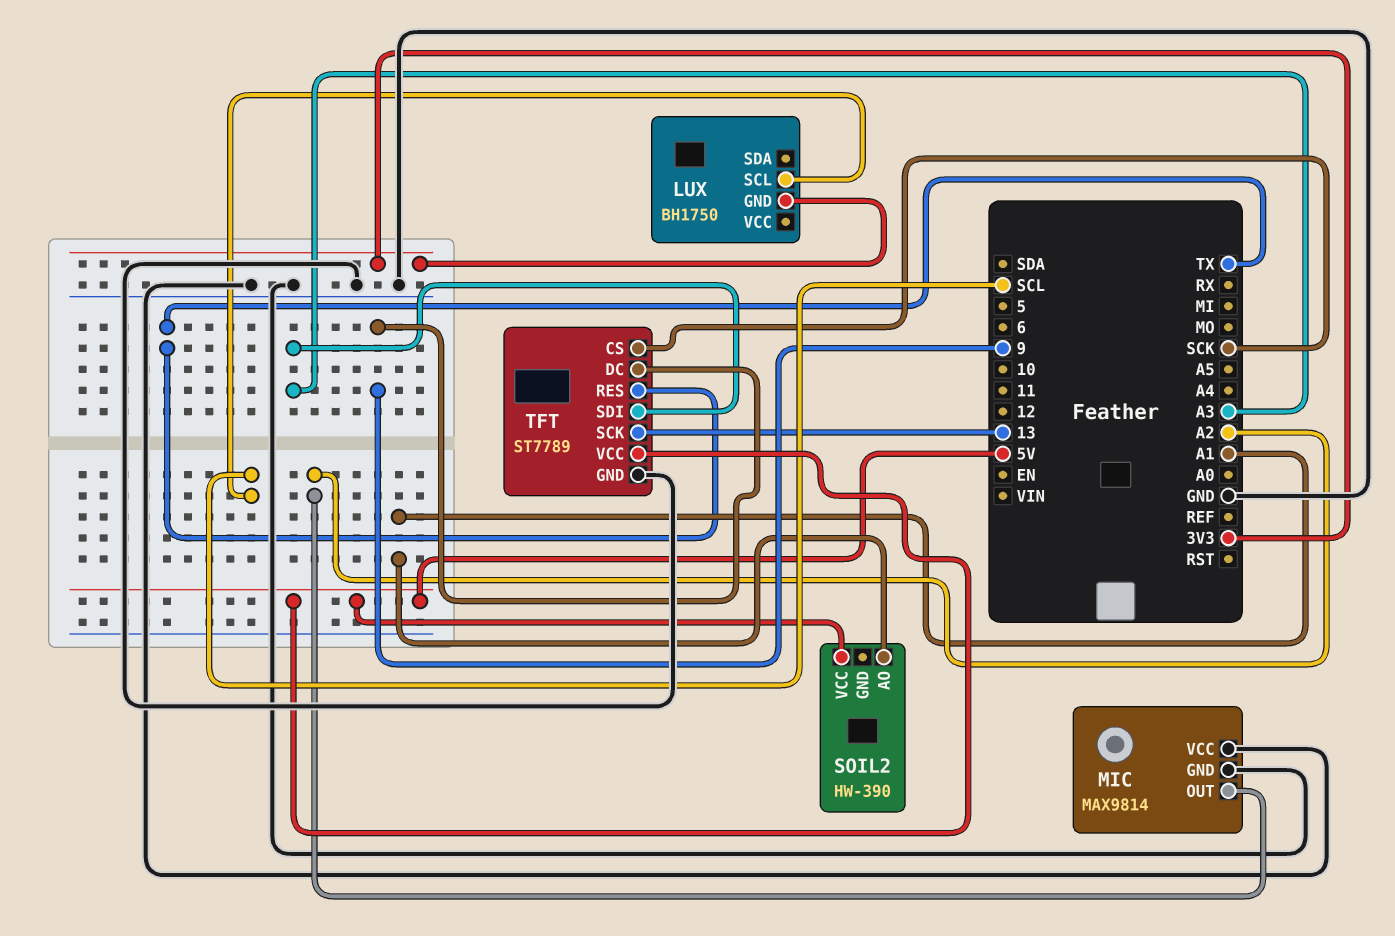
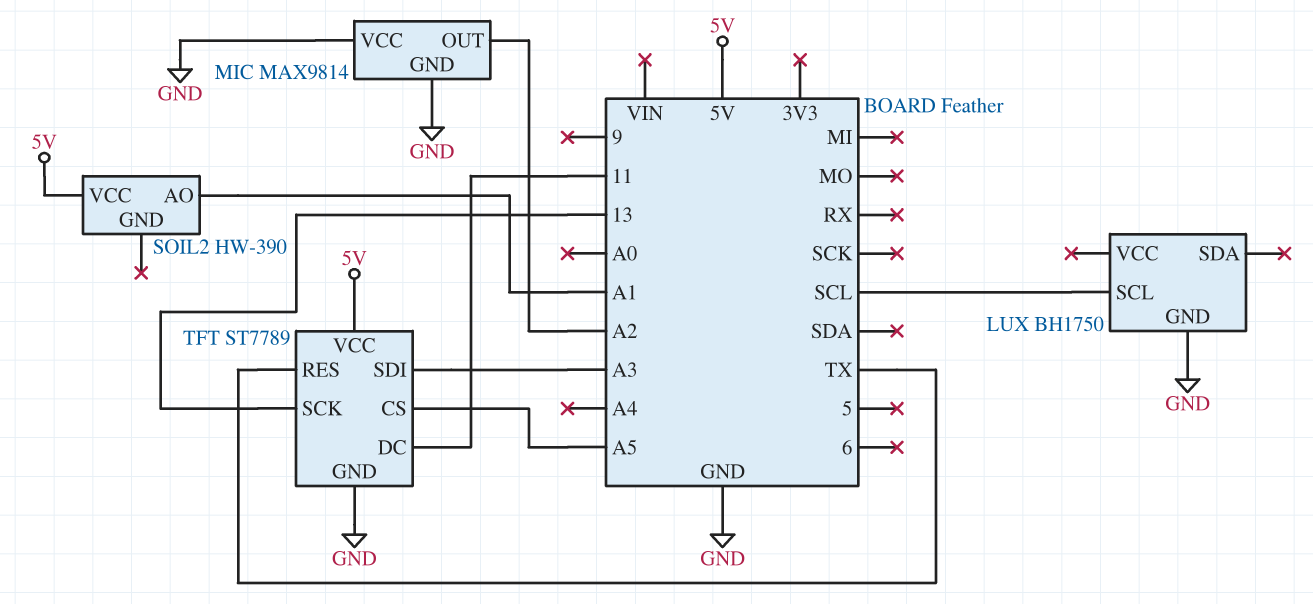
LUX pin GND: 3V3 -> GND
TFT pin CS: SCK -> A5
TFT pin DC: 9 -> 11

